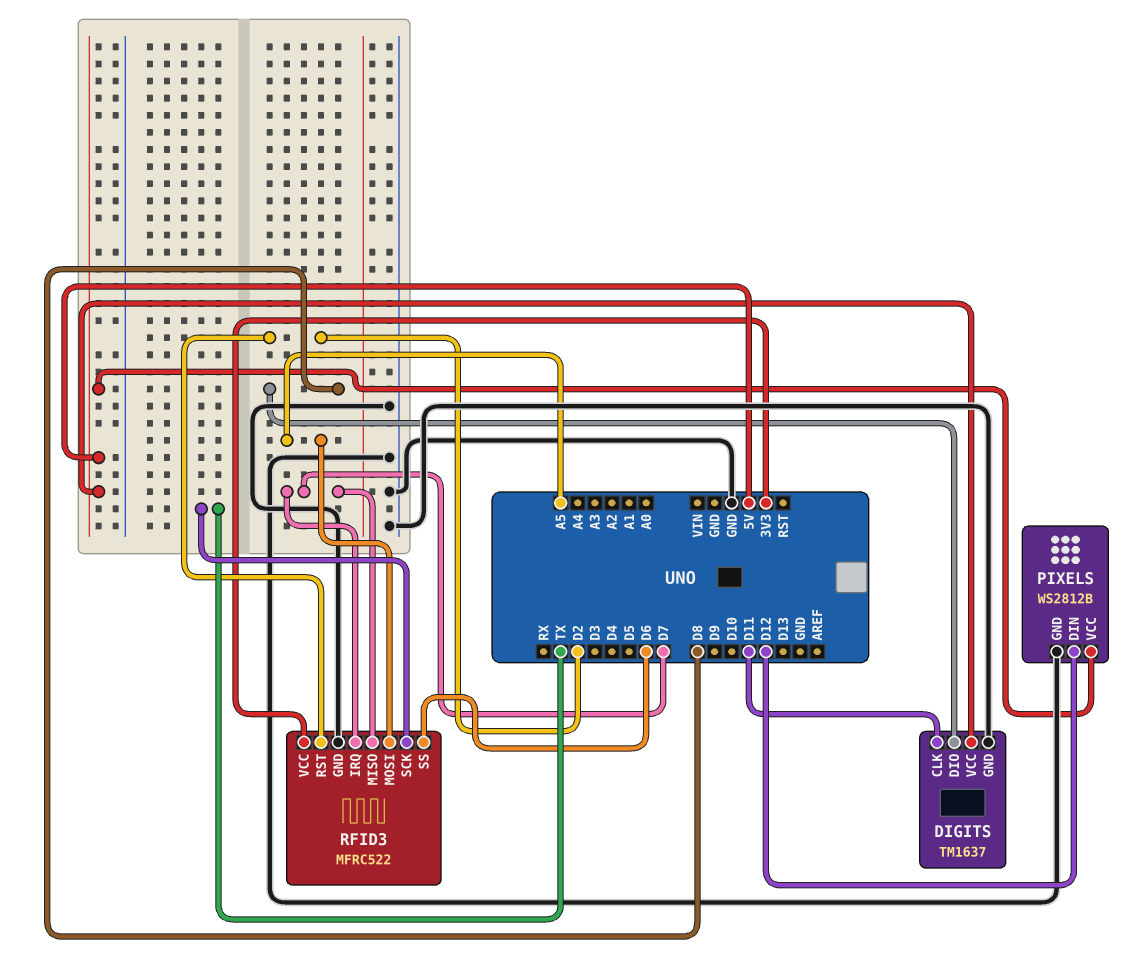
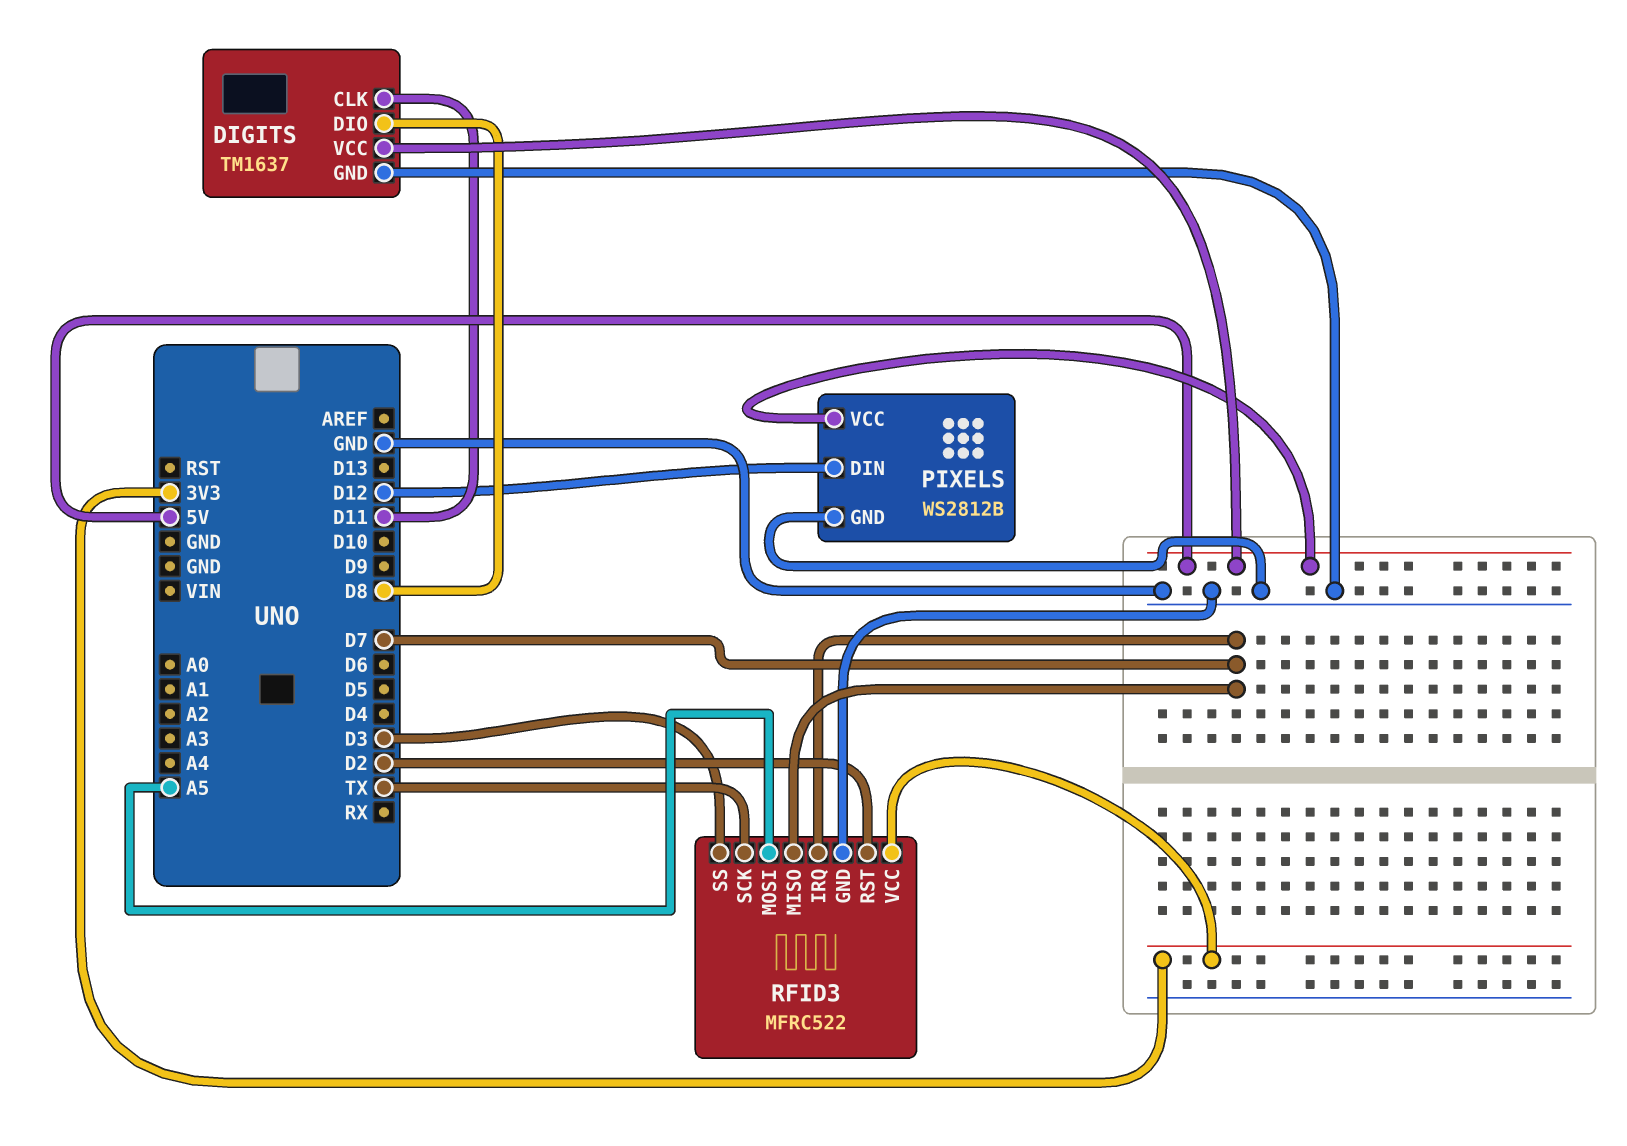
RFID3 pin SS: D6 -> D3

